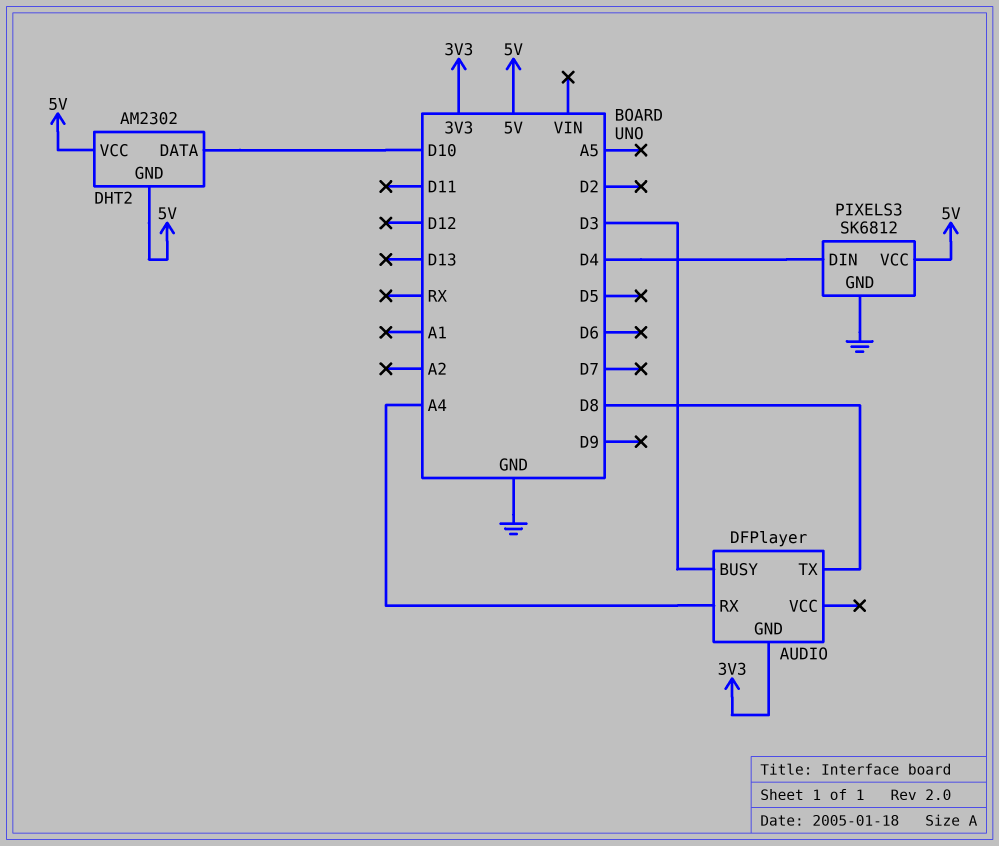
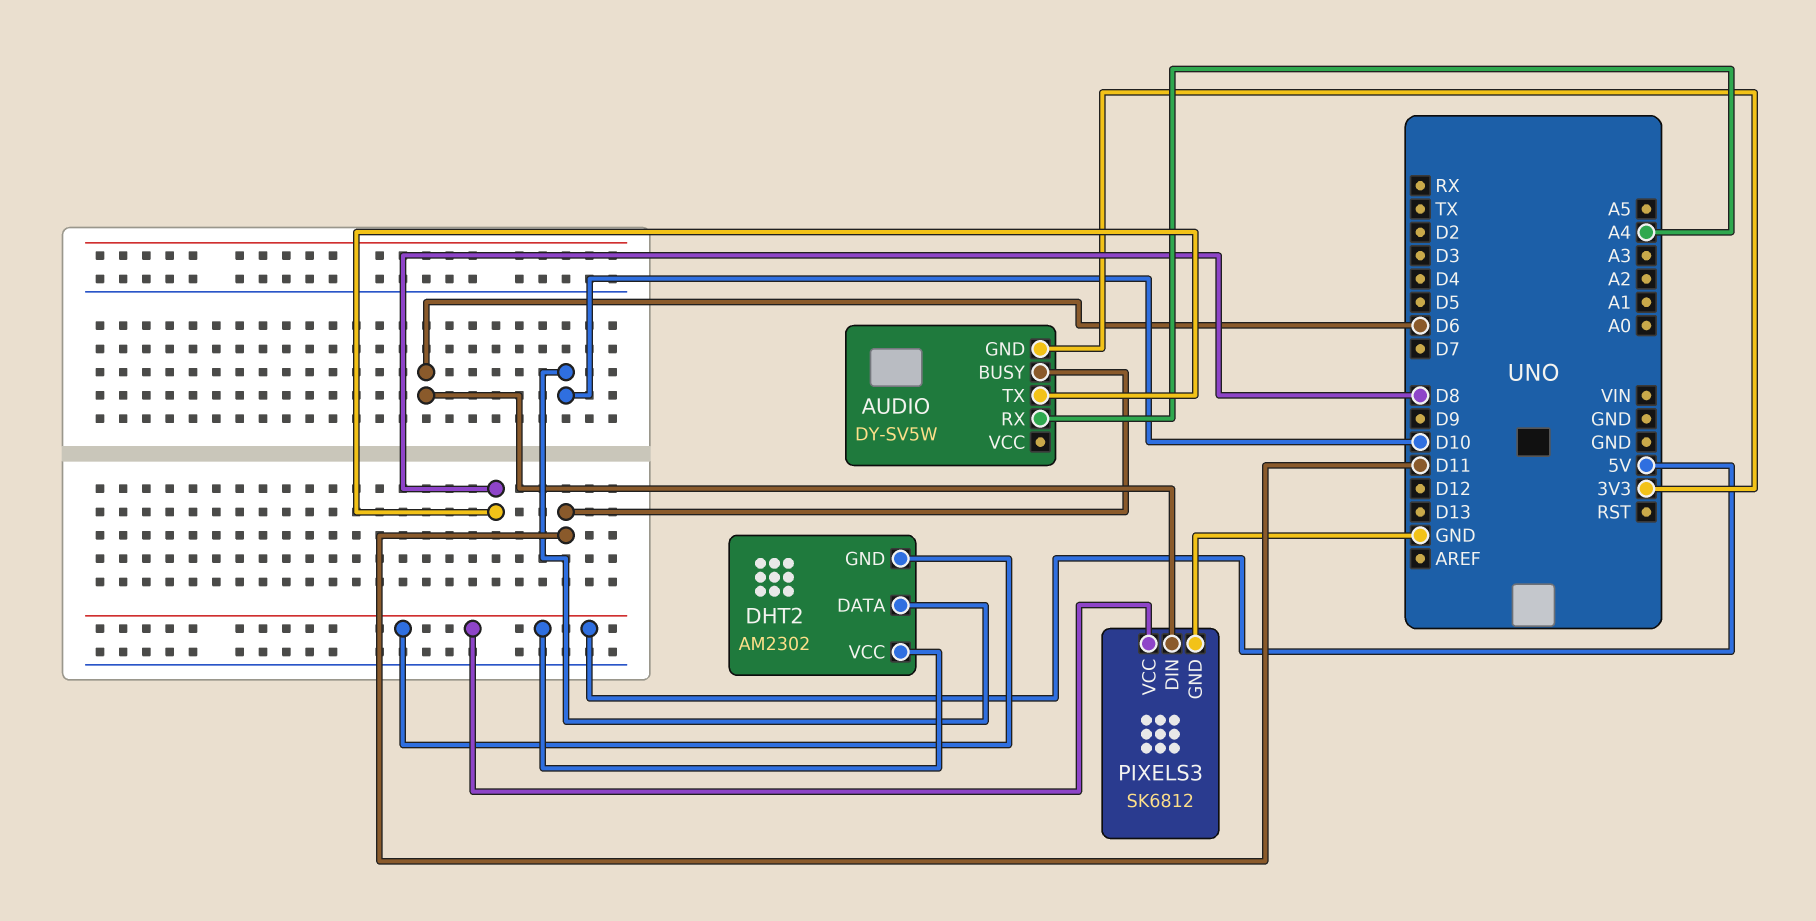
AUDIO: DFPlayer -> DY-SV5W
AUDIO pin BUSY: D3 -> D11
PIXELS3 pin DIN: D4 -> D6

